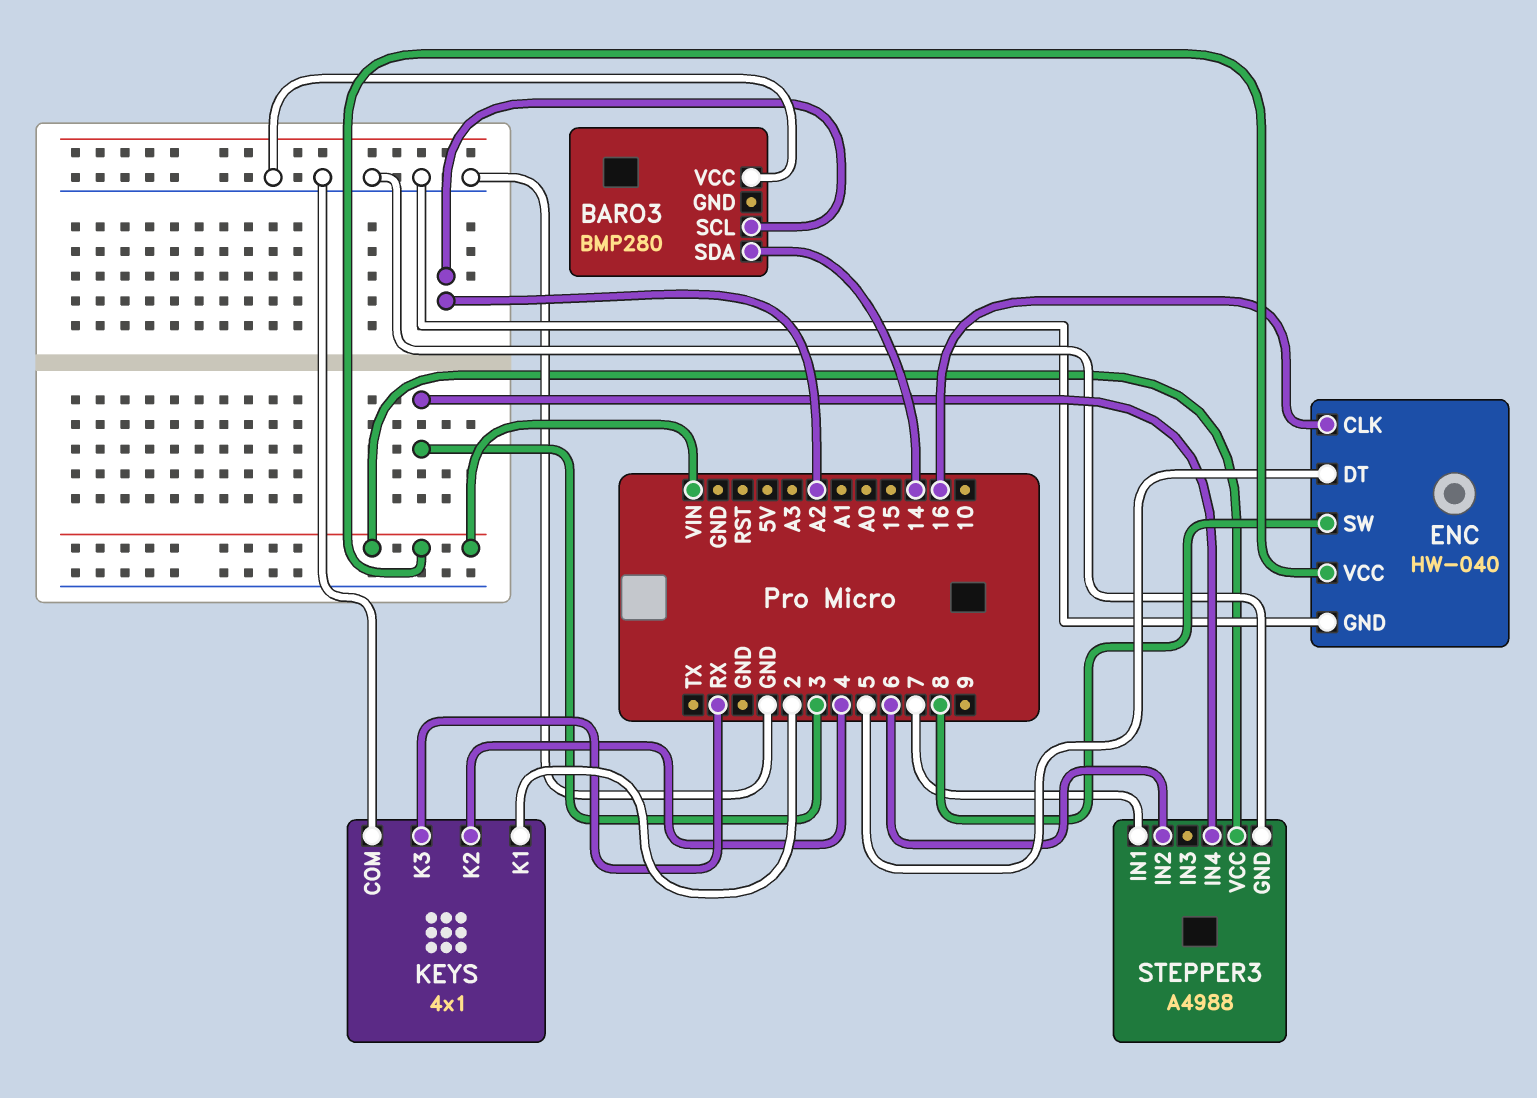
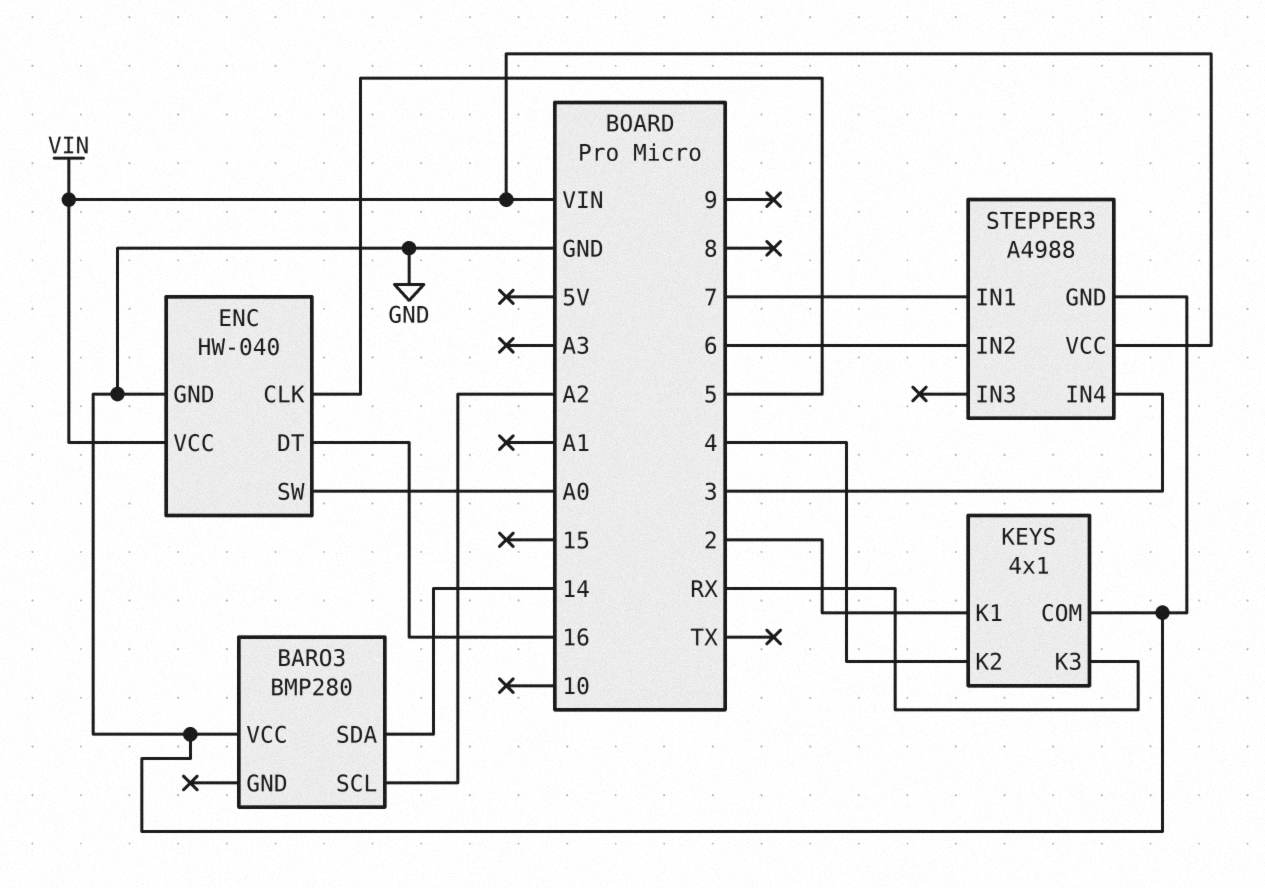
ENC pin CLK: 16 -> 5
ENC pin DT: 5 -> 16
ENC pin SW: 8 -> A0

